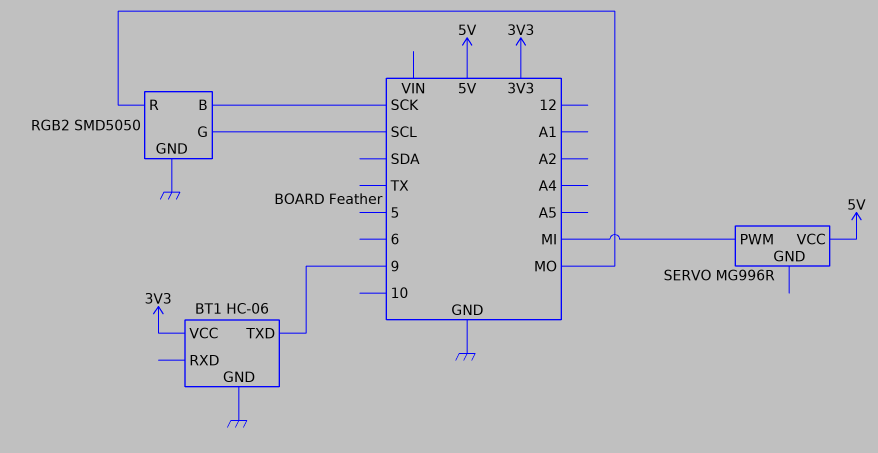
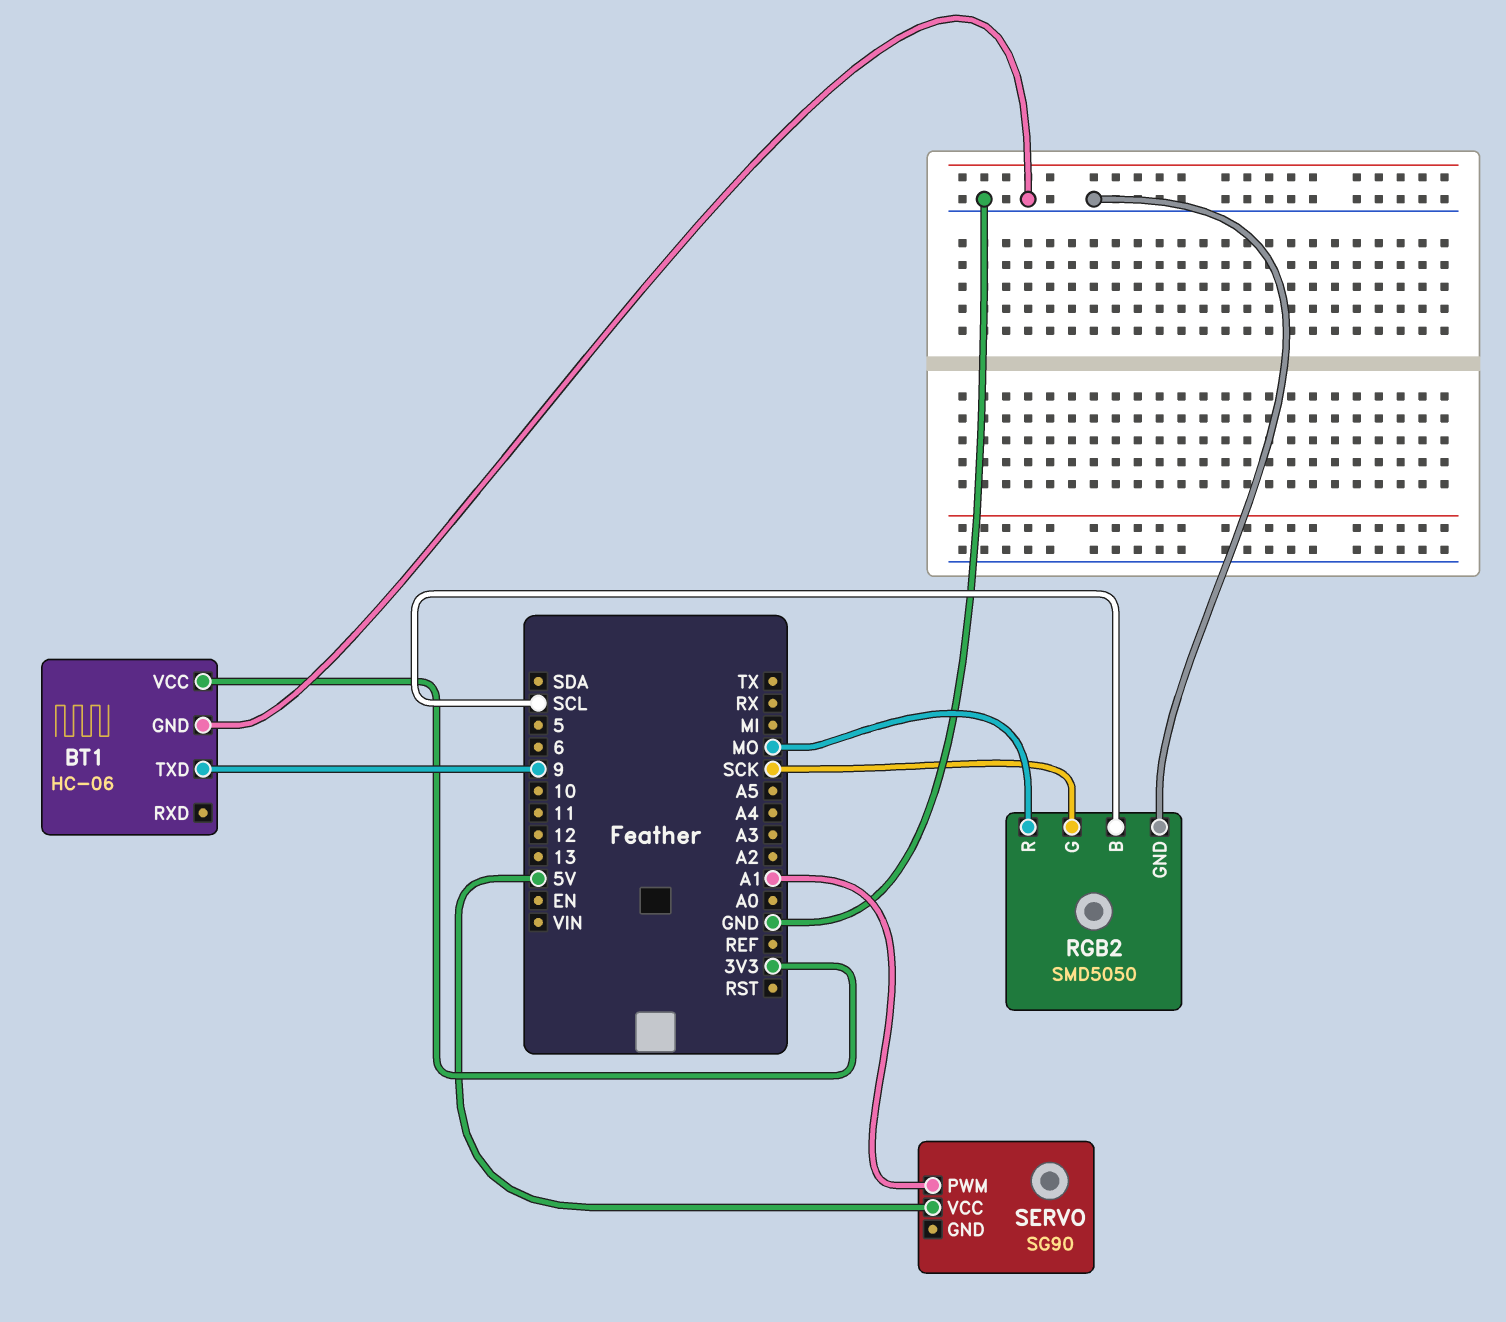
RGB2 pin B: SCK -> SCL
RGB2 pin G: SCL -> SCK
SERVO: MG996R -> SG90
SERVO pin PWM: MI -> A1

